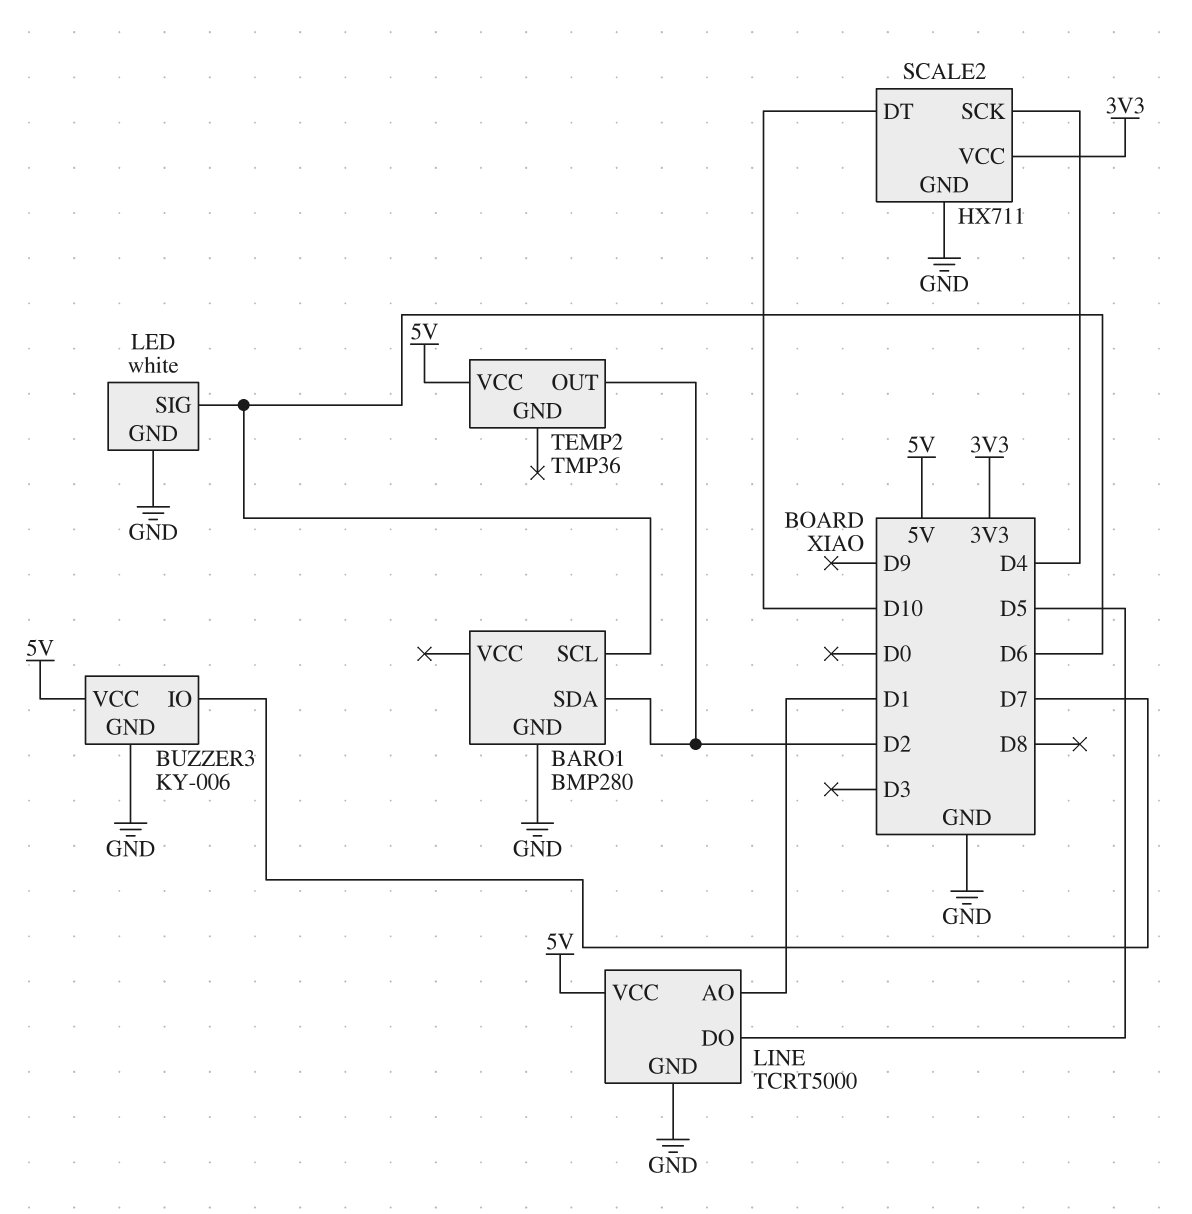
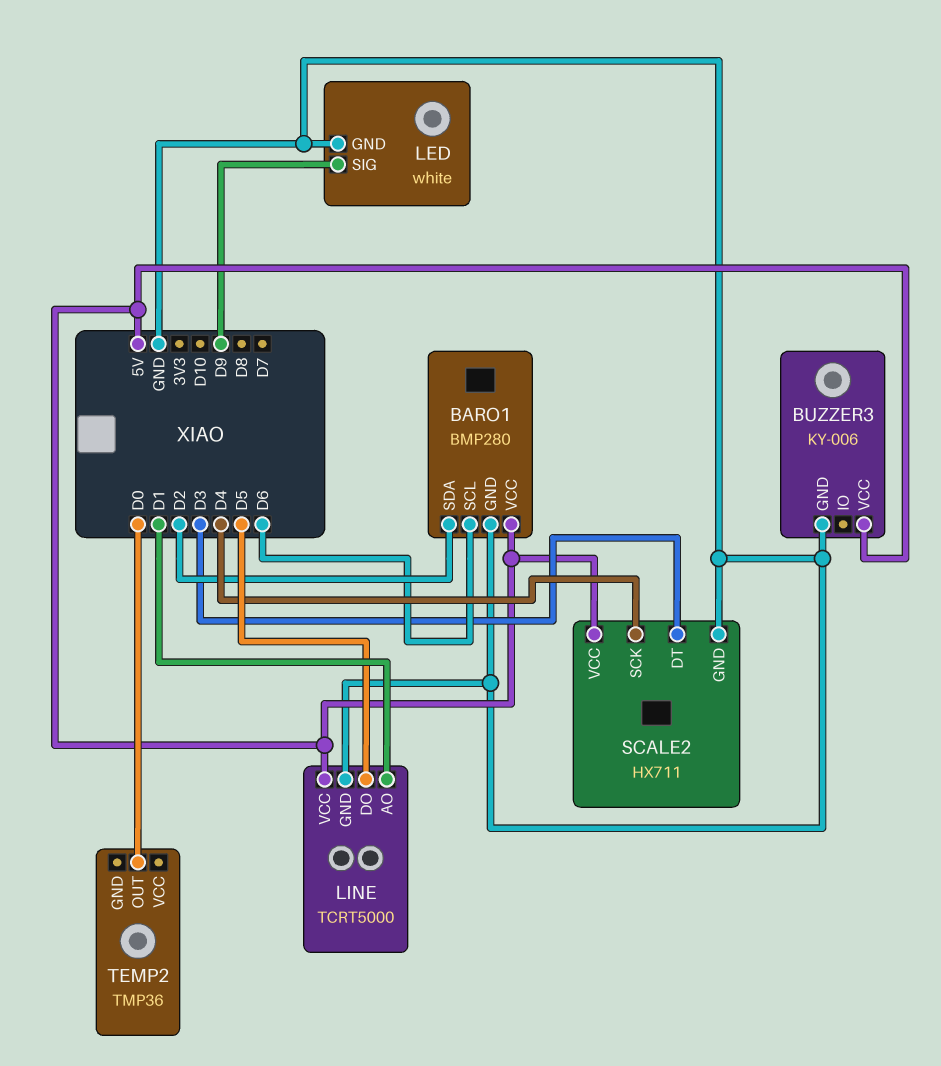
BARO1 pin VCC: none -> 5V
BUZZER3 pin IO: D7 -> none
LED pin SIG: D6 -> D9
SCALE2 pin DT: D10 -> D3
SCALE2 pin VCC: 3V3 -> 5V
TEMP2 pin OUT: D2 -> D0
TEMP2 pin VCC: 5V -> none

